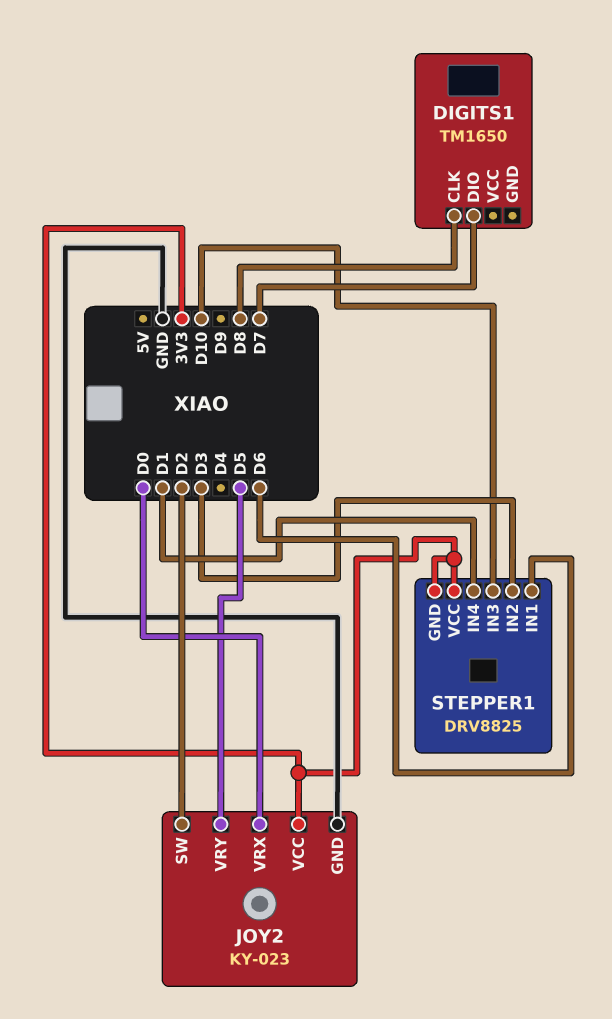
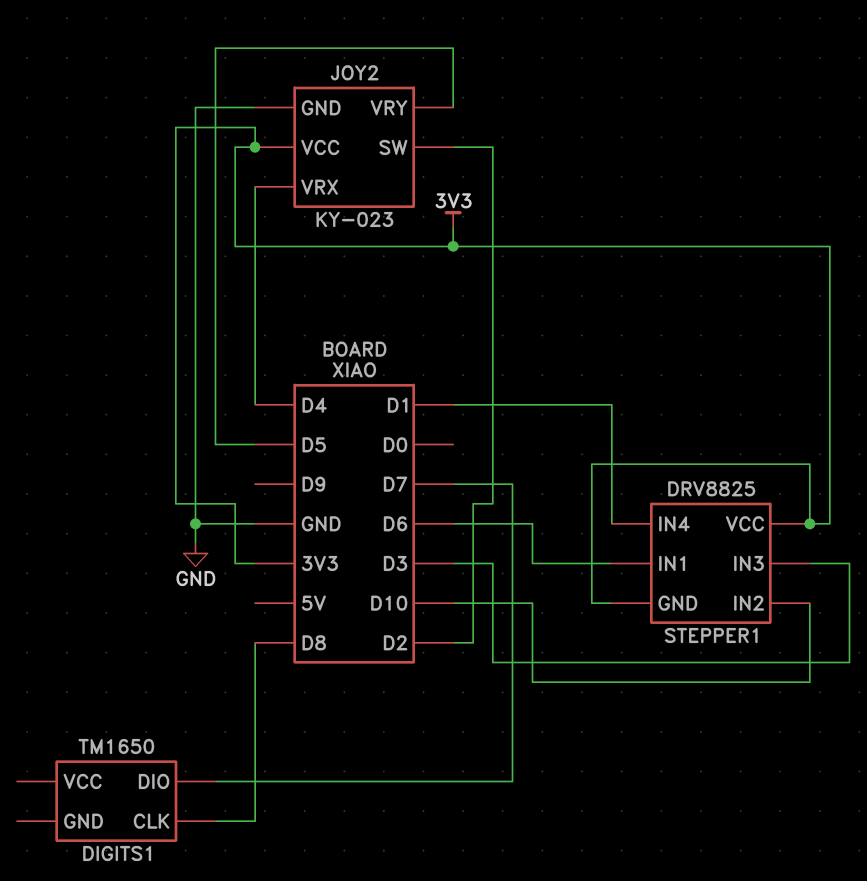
JOY2 pin VRX: D0 -> D4
STEPPER1 pin IN2: D3 -> D10
STEPPER1 pin IN3: D10 -> D3

